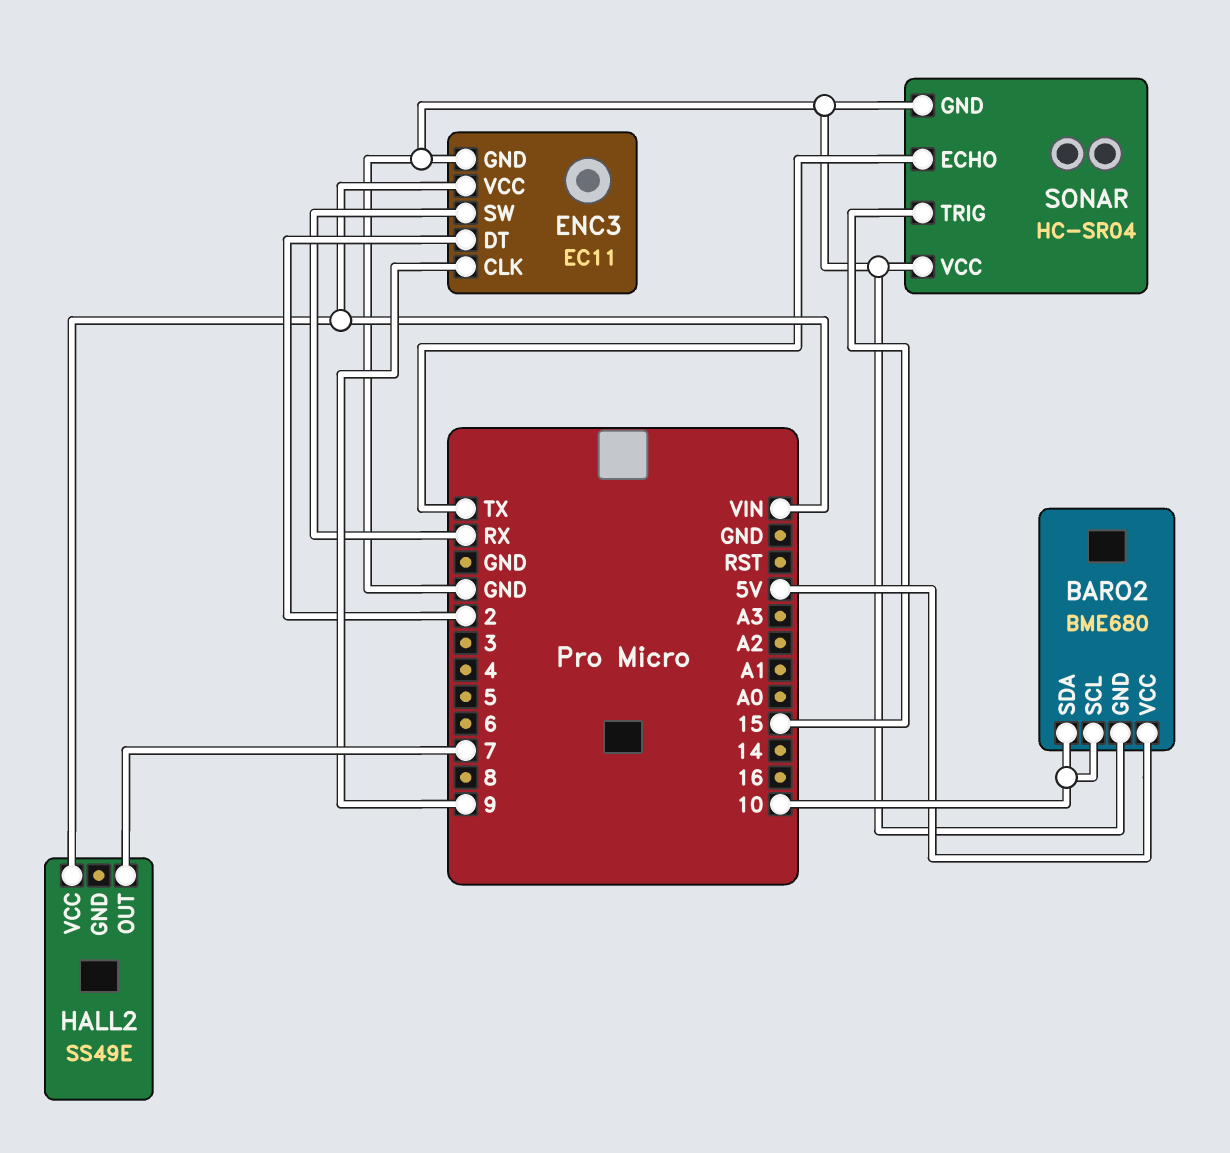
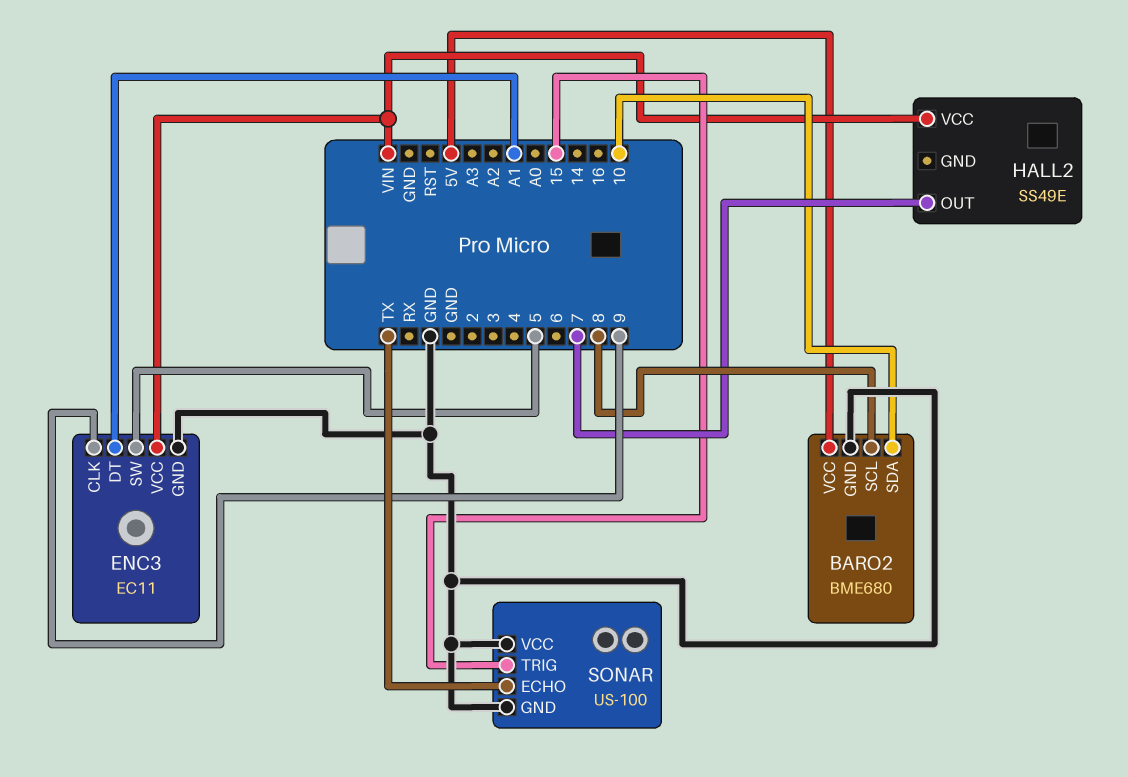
BARO2 pin SCL: 10 -> 8
ENC3 pin DT: 2 -> A1
ENC3 pin SW: RX -> 5
SONAR: HC-SR04 -> US-100

